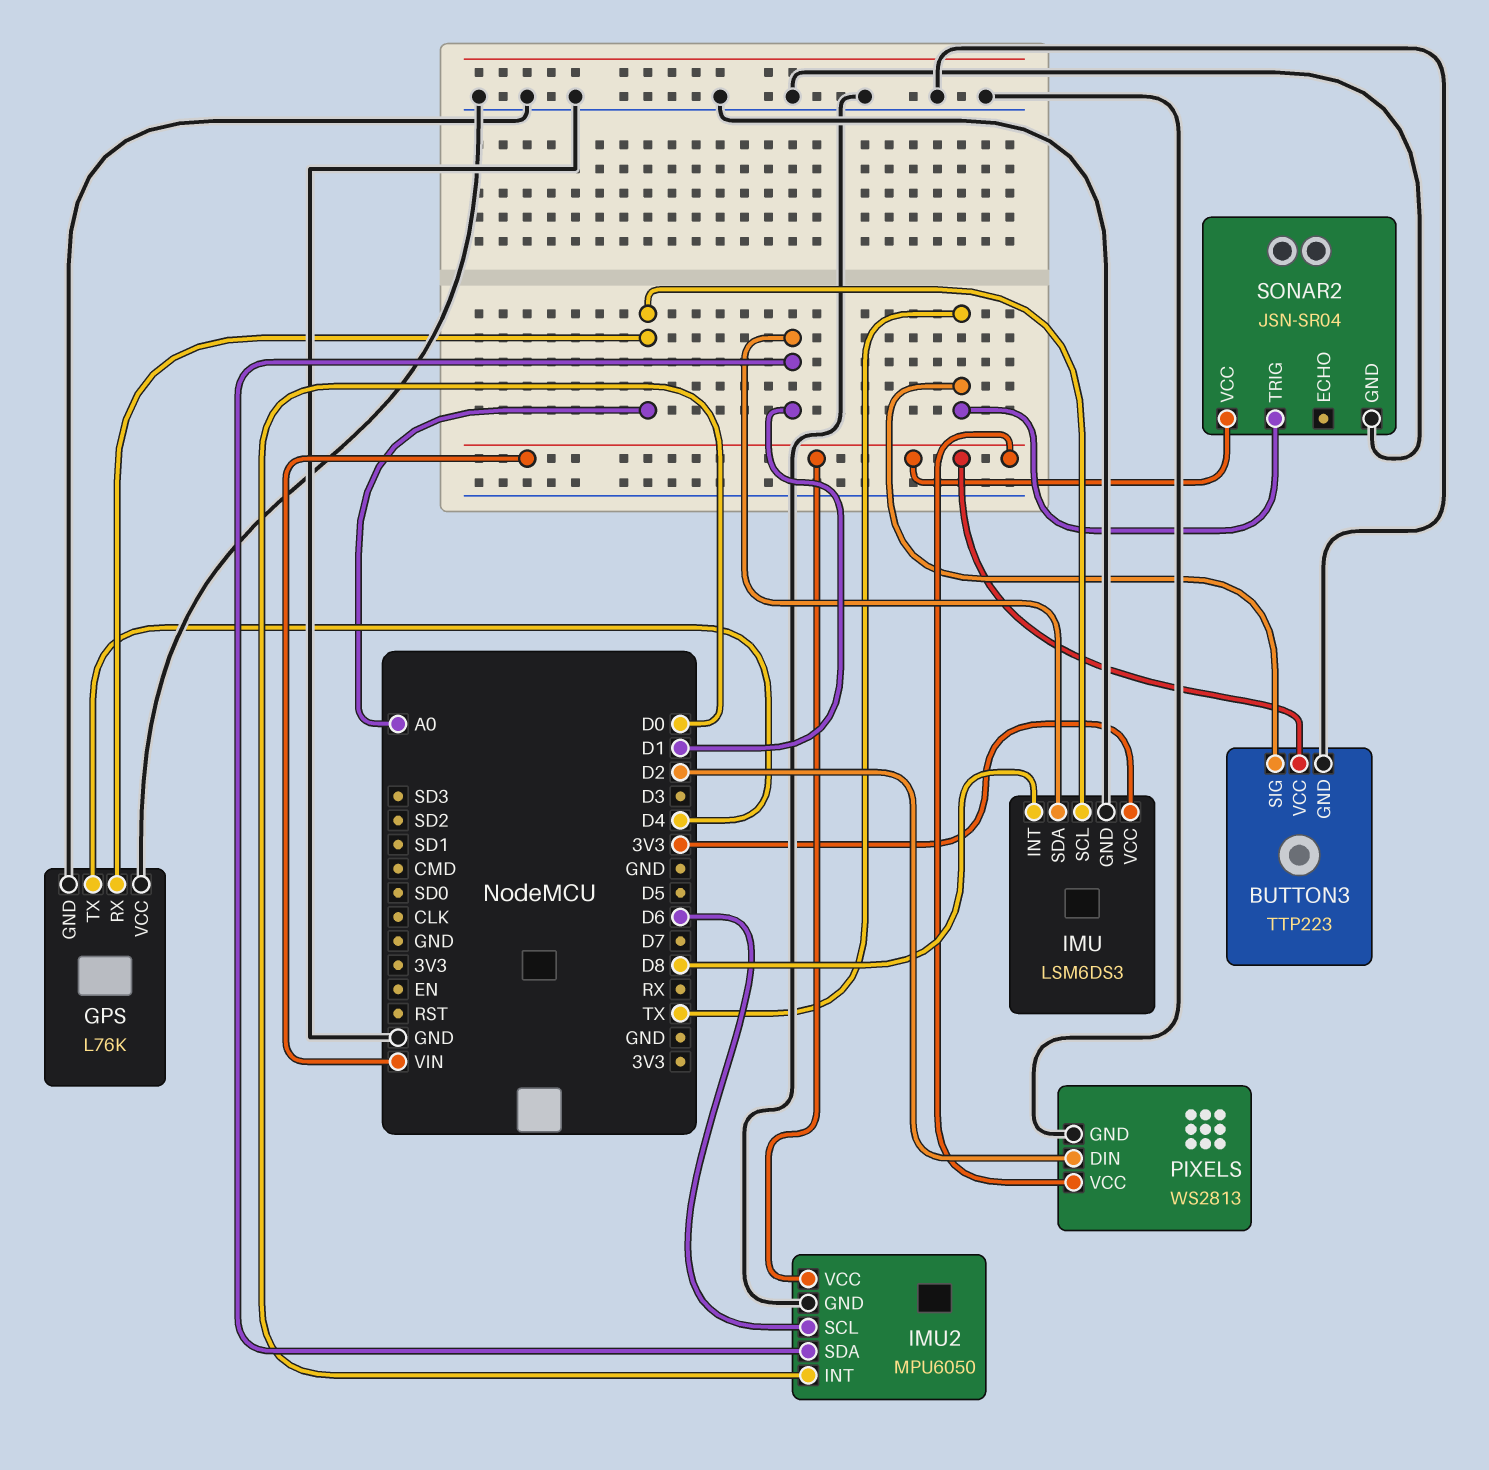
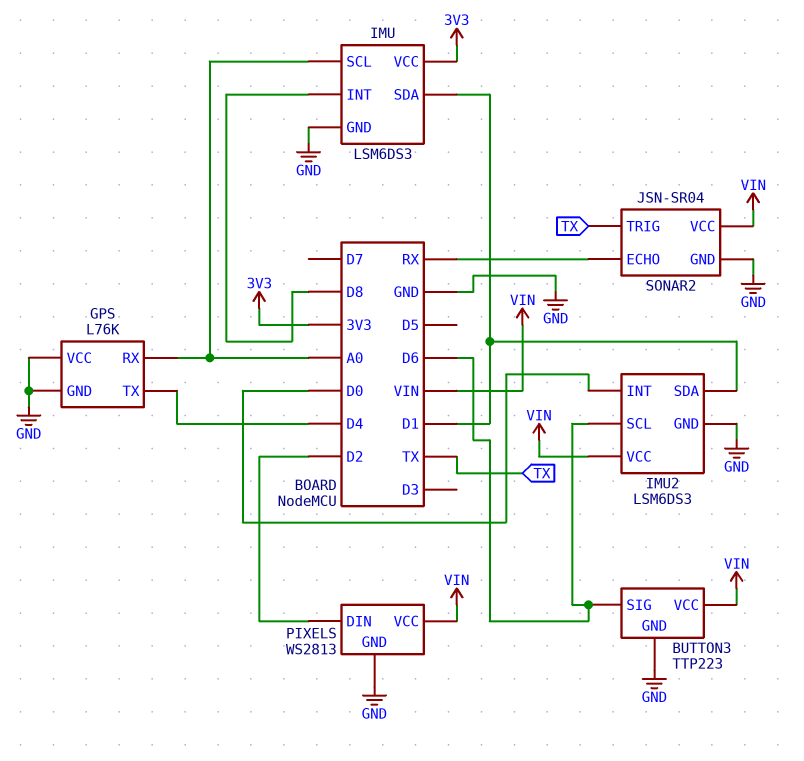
BUTTON3 pin SIG: TX -> D6
IMU2: MPU6050 -> LSM6DS3
SONAR2 pin ECHO: none -> RX

